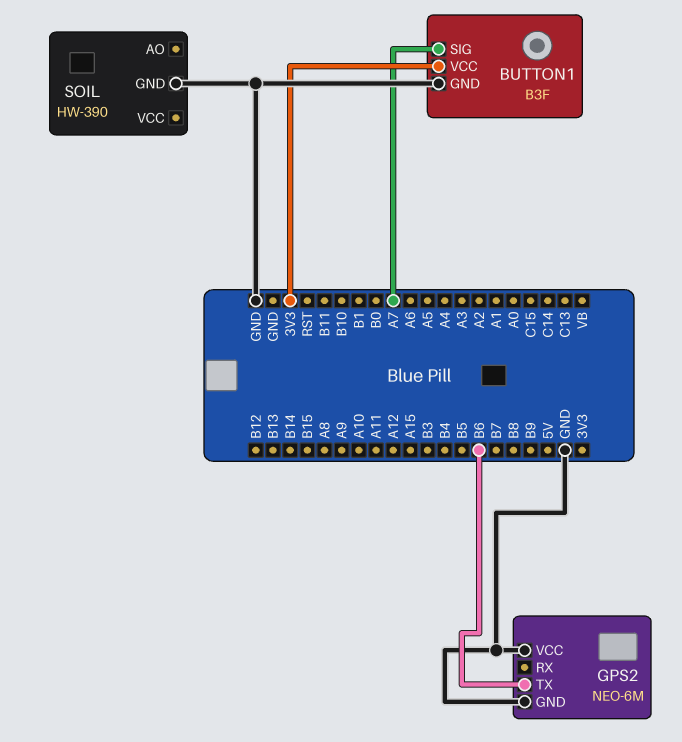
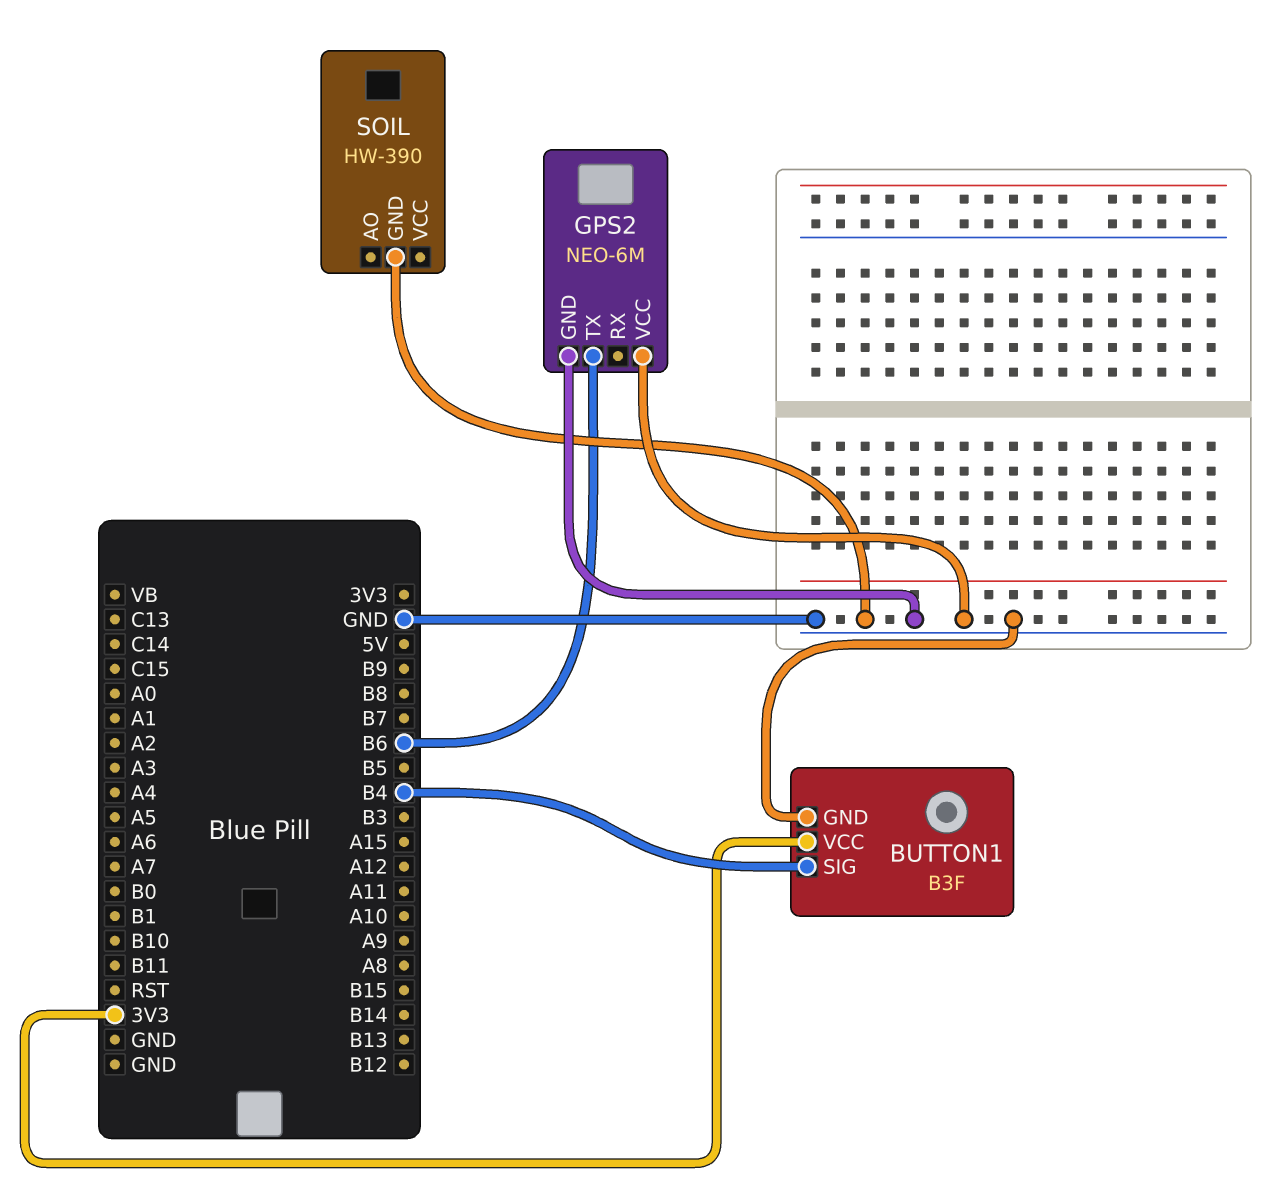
BUTTON1 pin SIG: A7 -> B4

